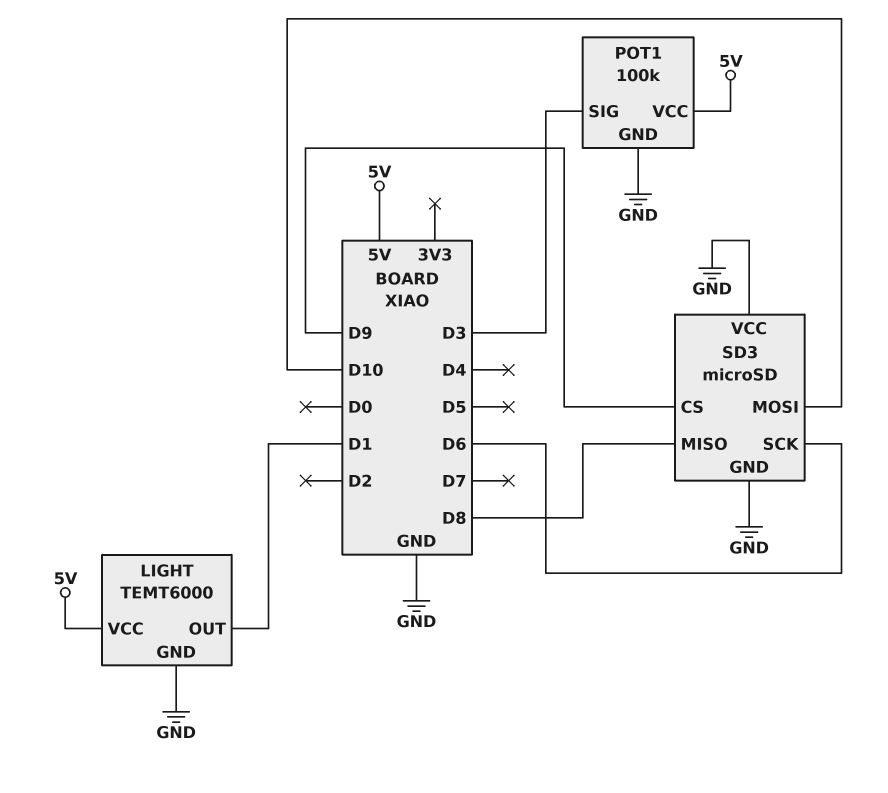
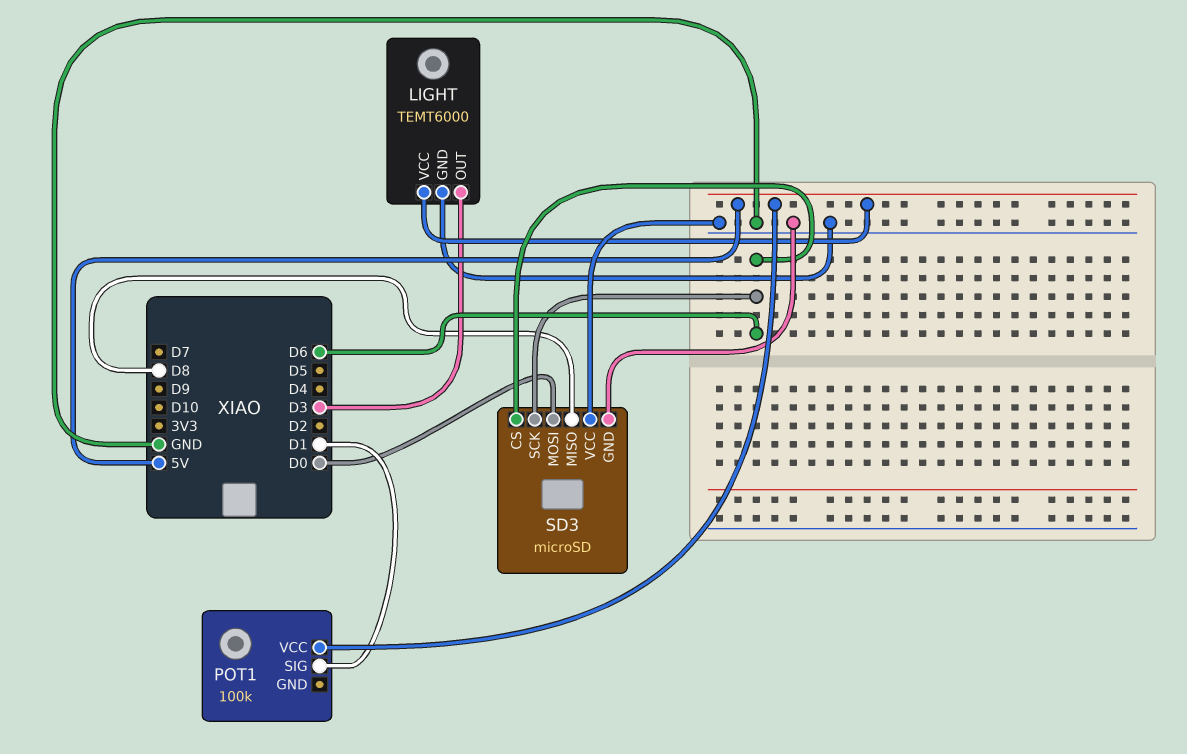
LIGHT pin OUT: D1 -> D3
POT1 pin GND: GND -> none
POT1 pin SIG: D3 -> D1
SD3 pin CS: D9 -> D6
SD3 pin MOSI: D10 -> D0

